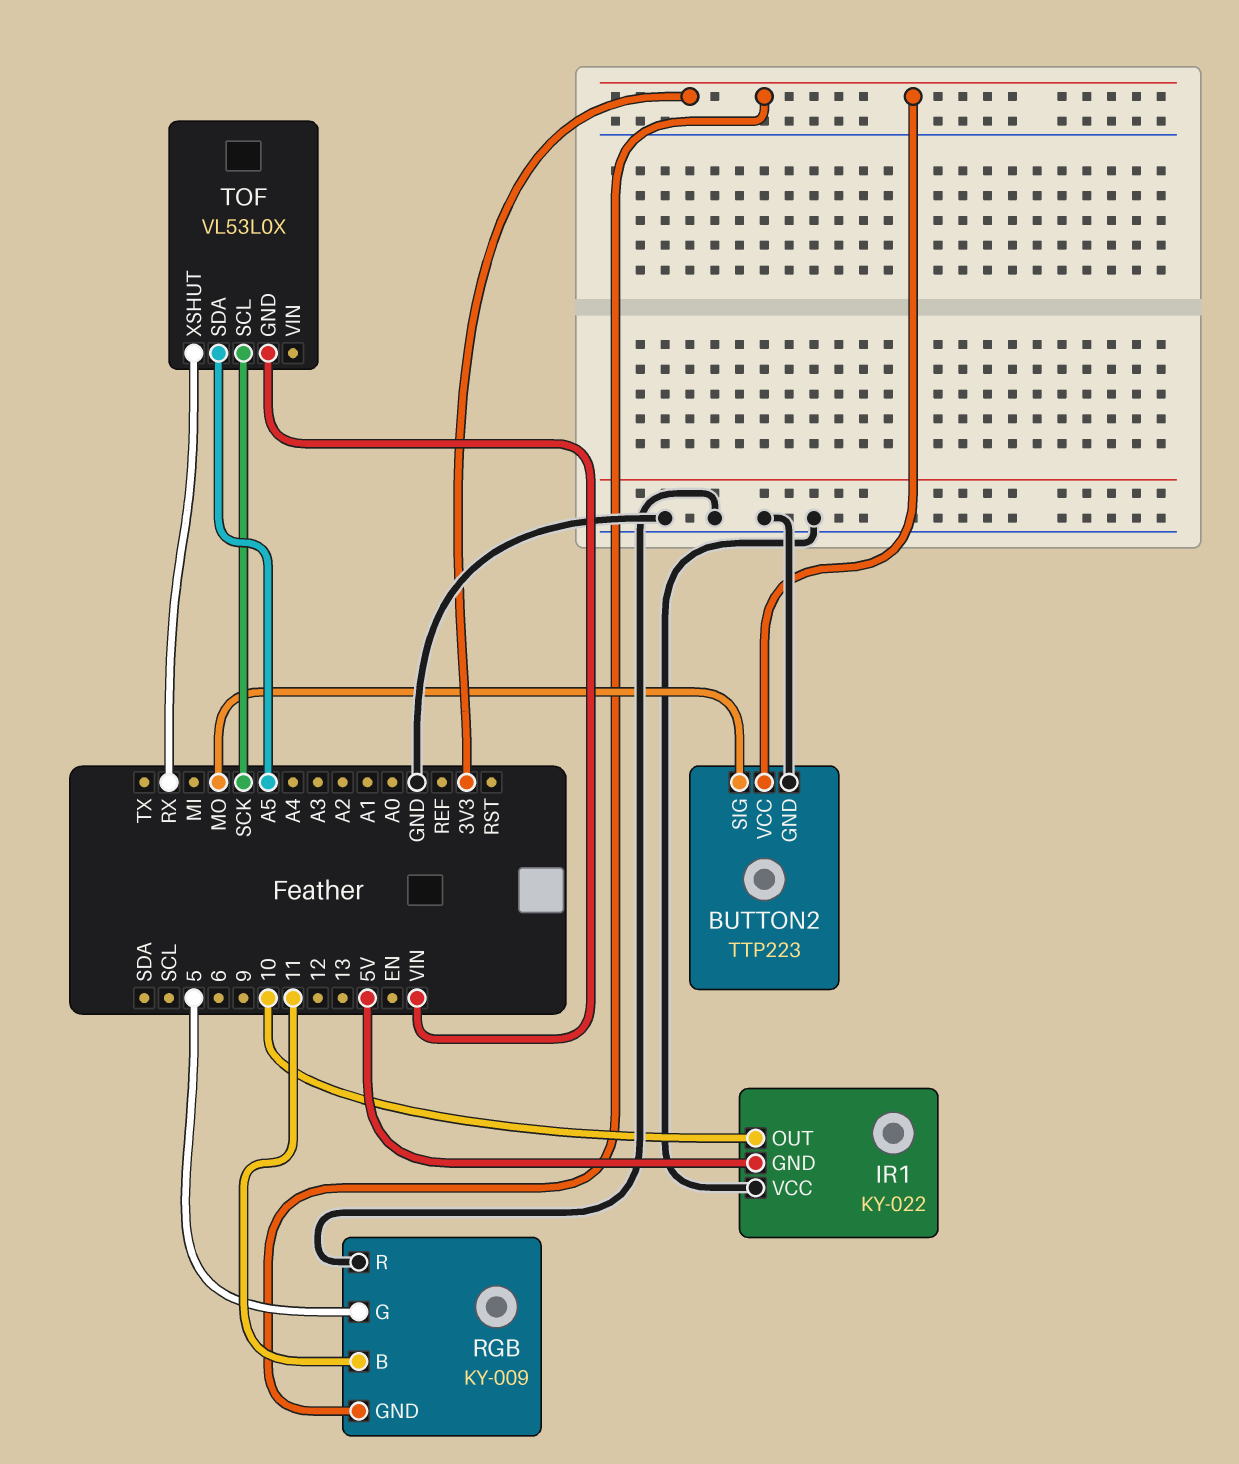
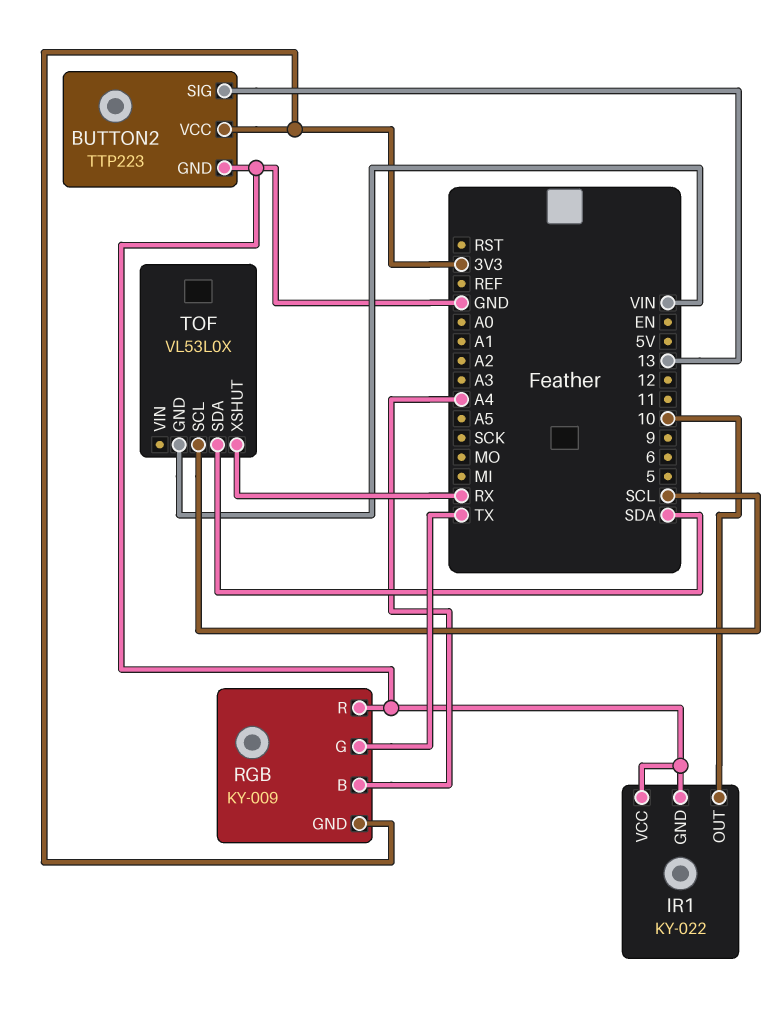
BUTTON2 pin SIG: MO -> 13
IR1 pin GND: 5V -> GND
RGB pin B: 11 -> A4
RGB pin G: 5 -> TX
TOF pin SCL: SCK -> SCL
TOF pin SDA: A5 -> SDA

